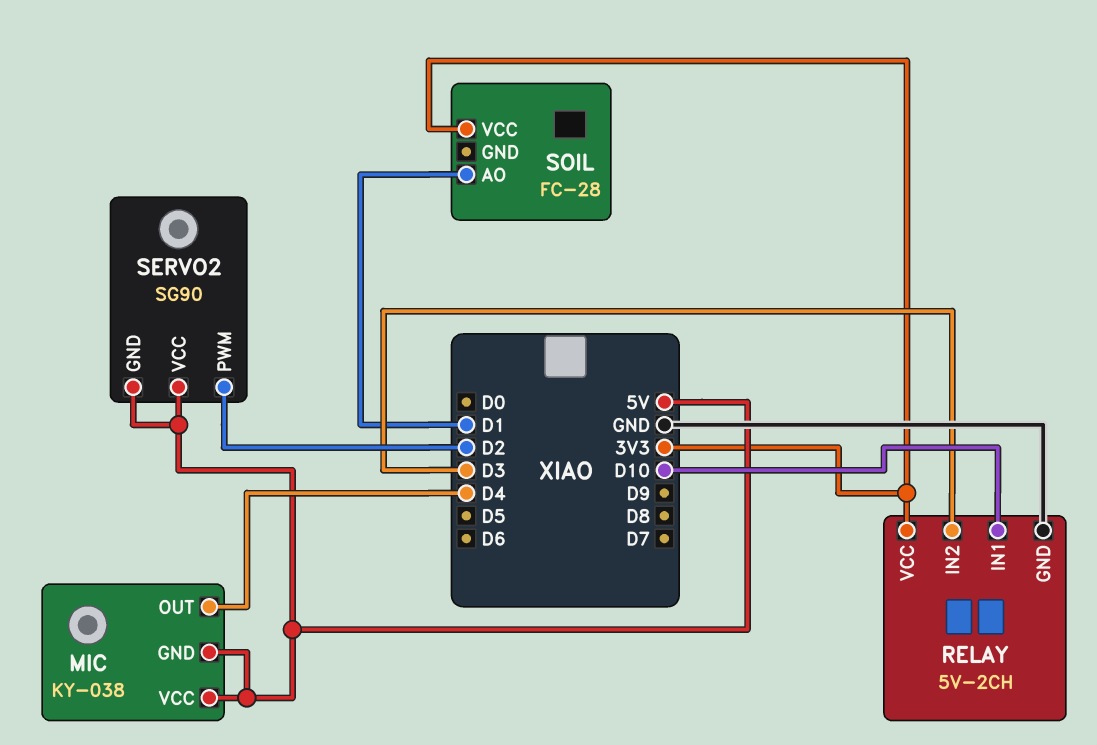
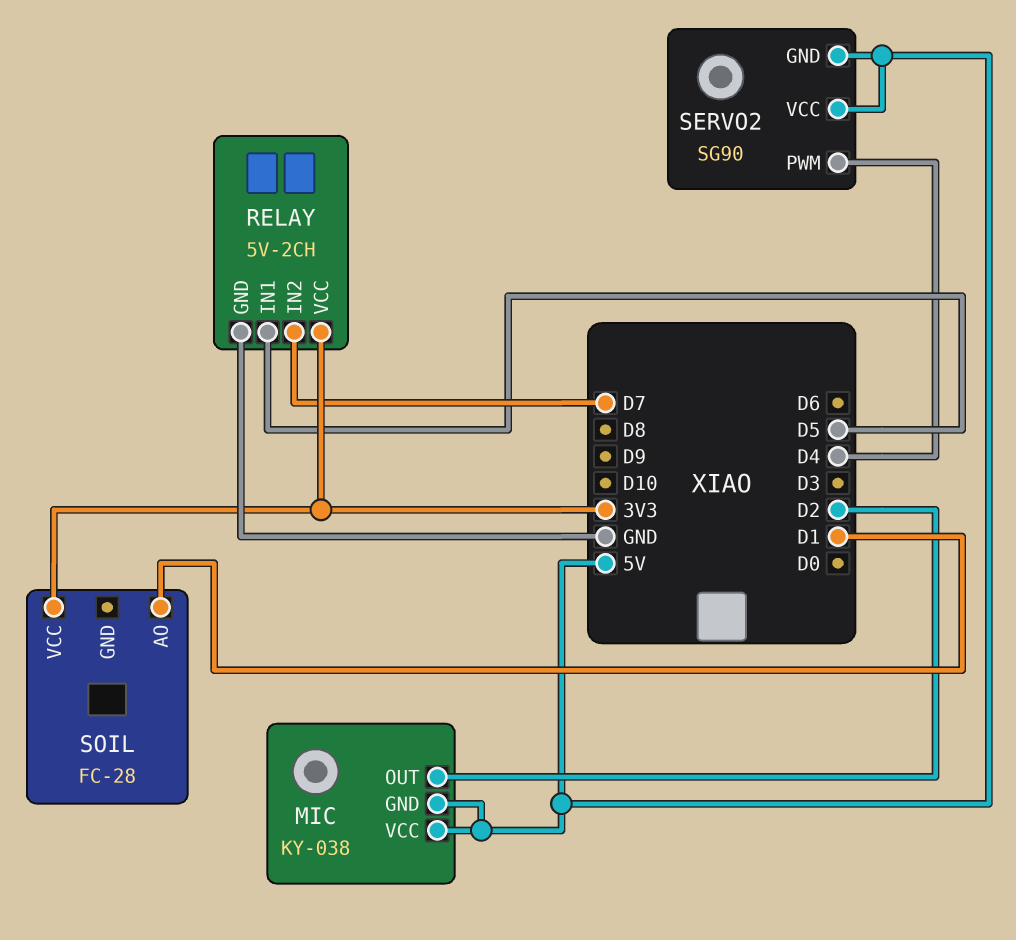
MIC pin OUT: D4 -> D2
RELAY pin IN1: D10 -> D5
RELAY pin IN2: D3 -> D7
SERVO2 pin PWM: D2 -> D4

